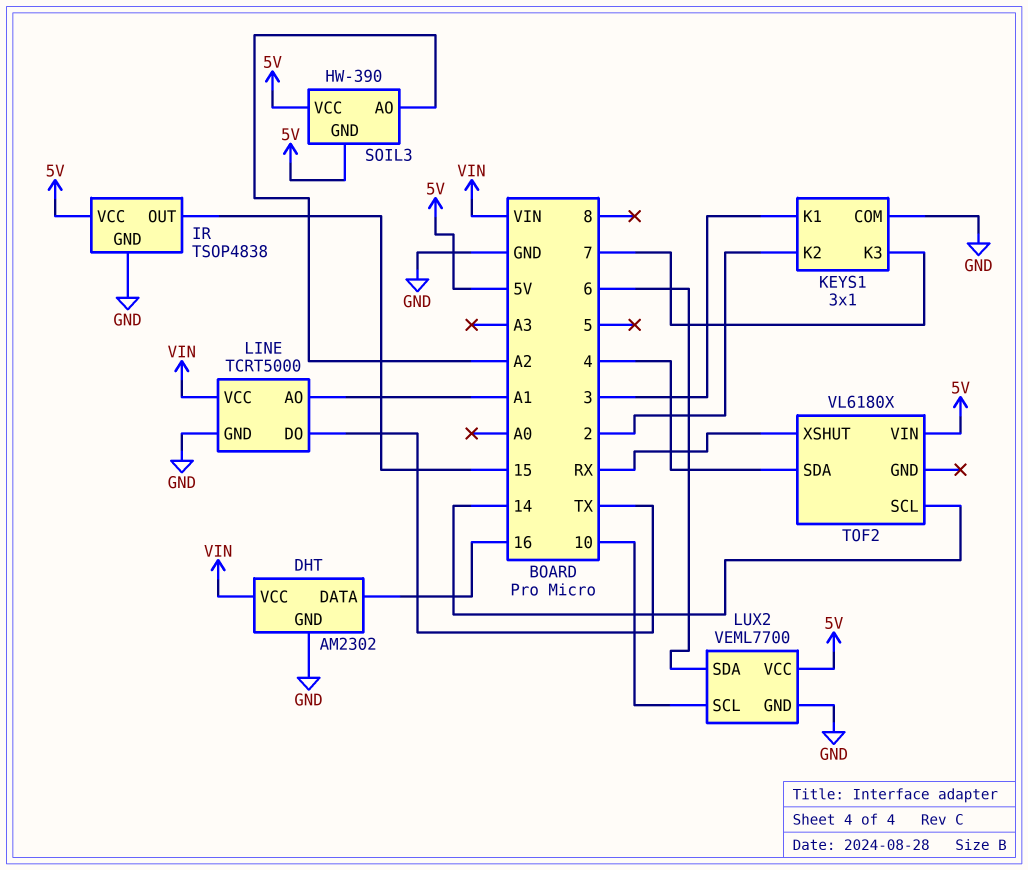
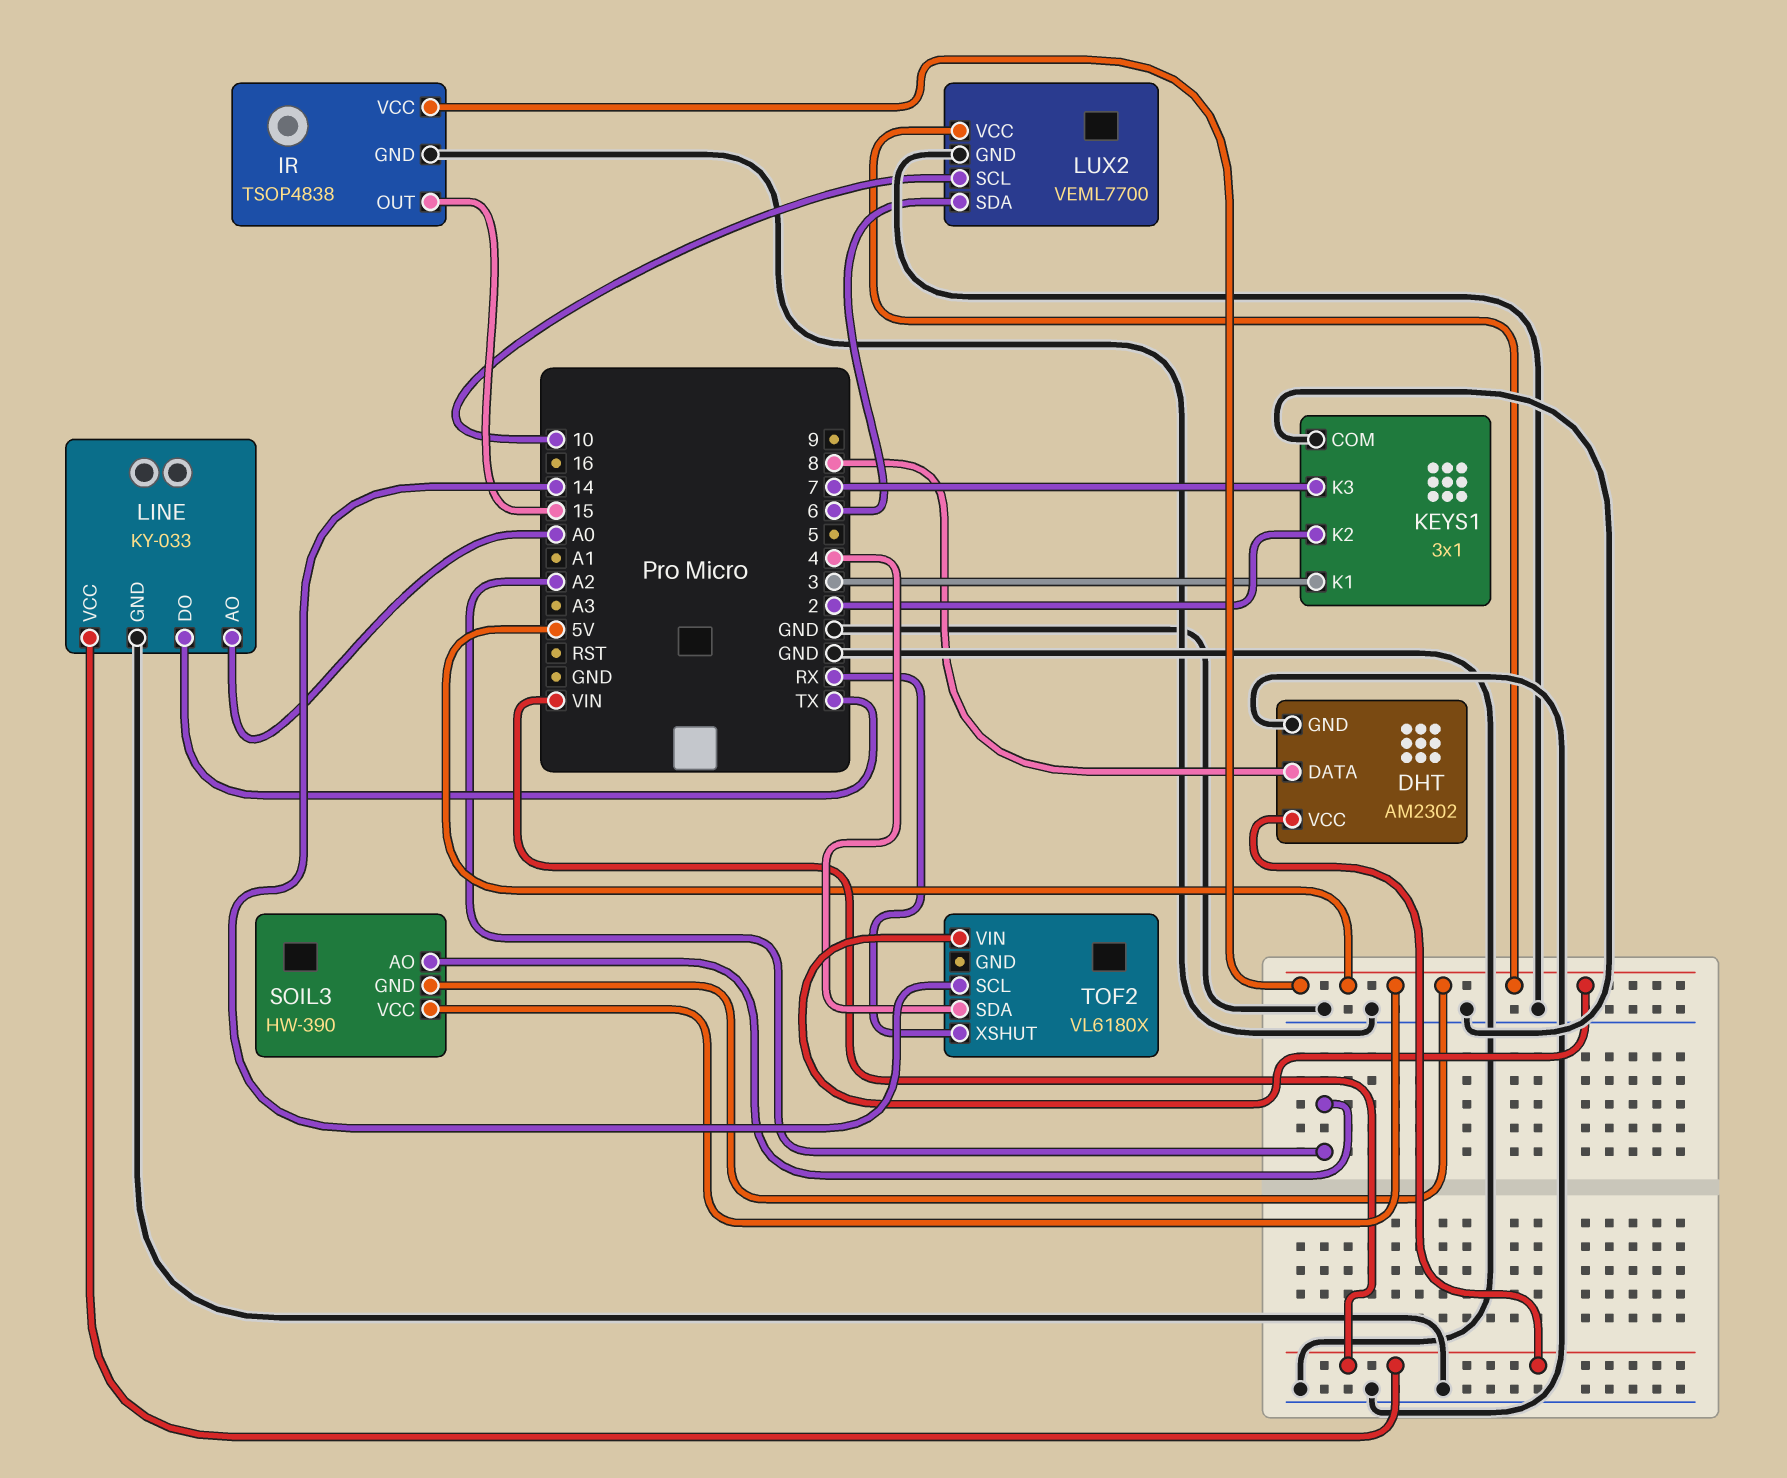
DHT pin DATA: 16 -> 8
LINE: TCRT5000 -> KY-033
LINE pin AO: A1 -> A0

